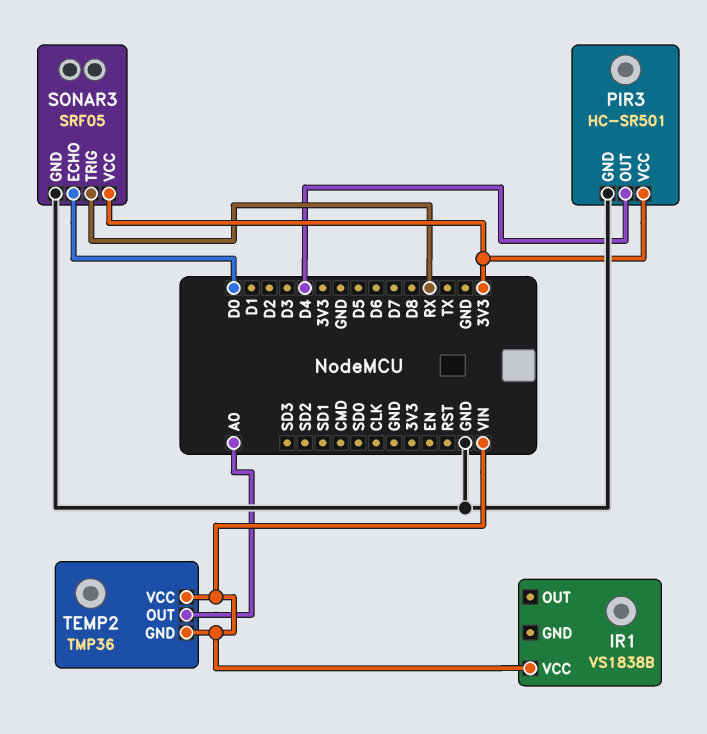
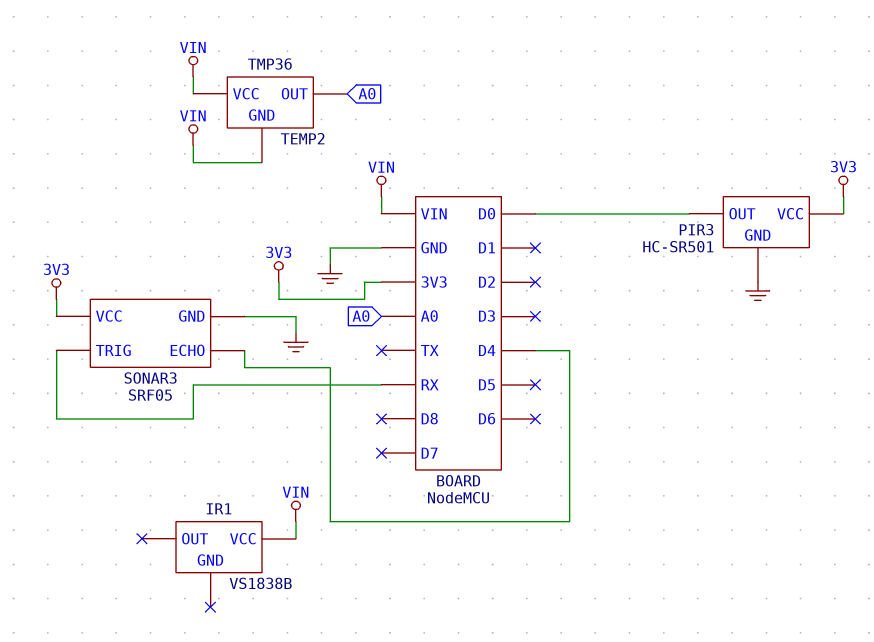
PIR3 pin OUT: D4 -> D0
SONAR3 pin ECHO: D0 -> D4

